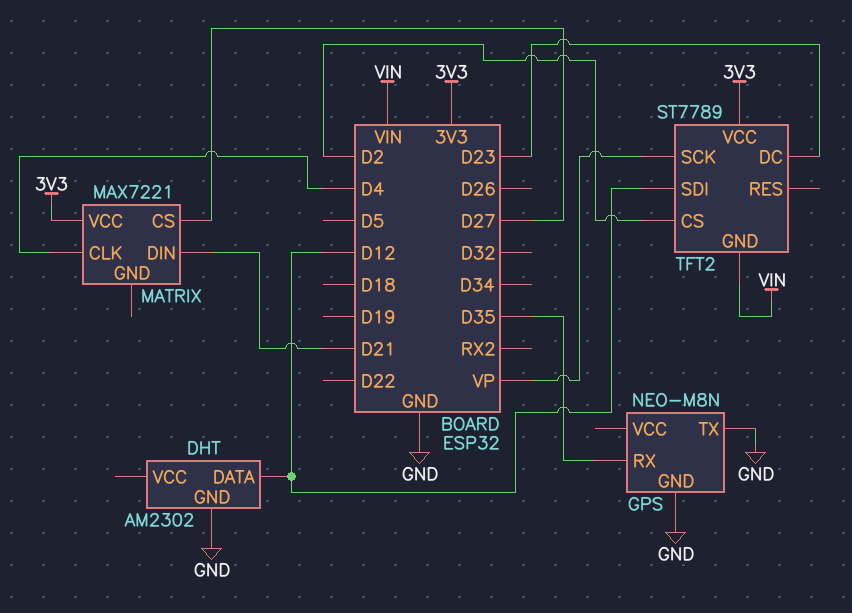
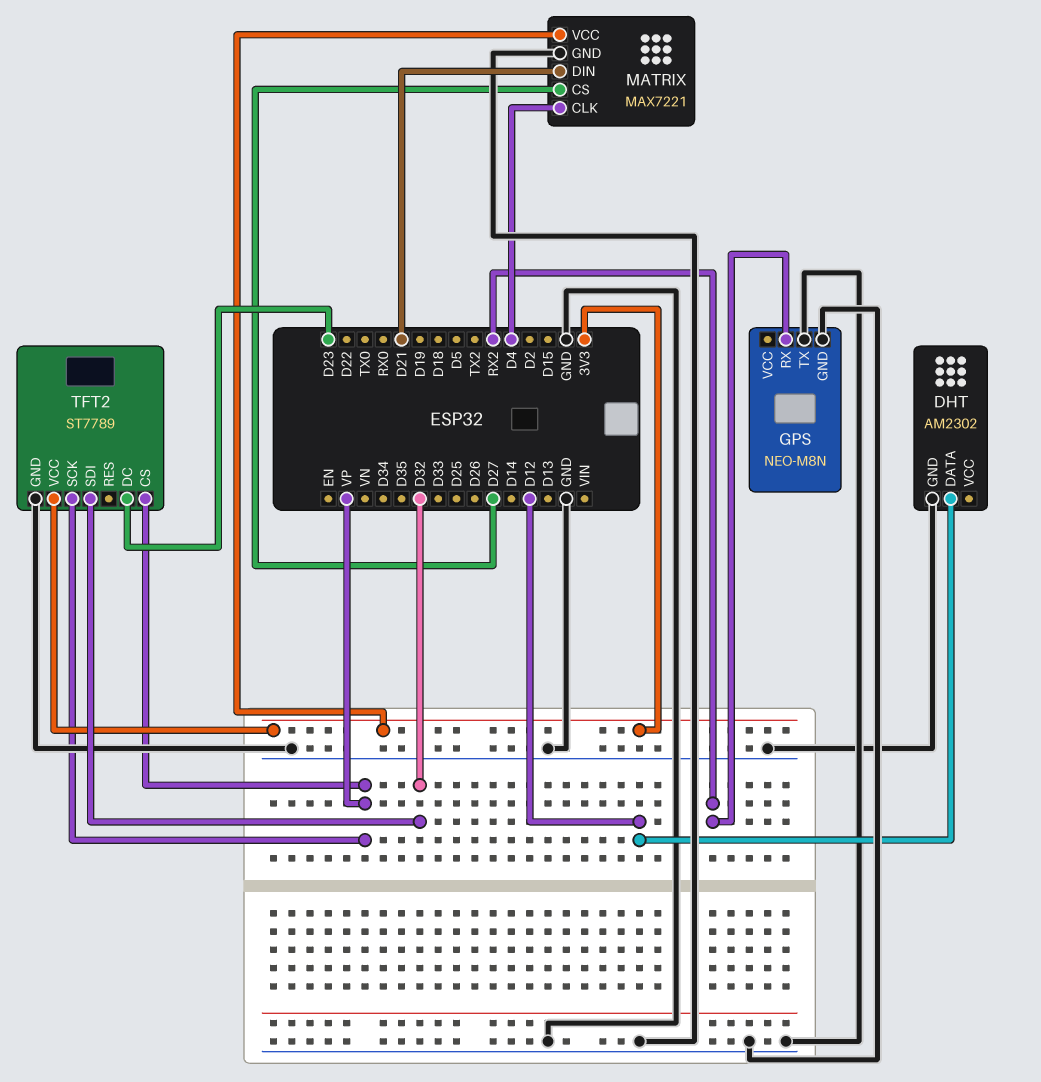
GPS pin RX: D35 -> RX2
MATRIX pin GND: none -> GND
TFT2 pin CS: D2 -> VP
TFT2 pin GND: VIN -> GND
TFT2 pin SDI: D12 -> D32

